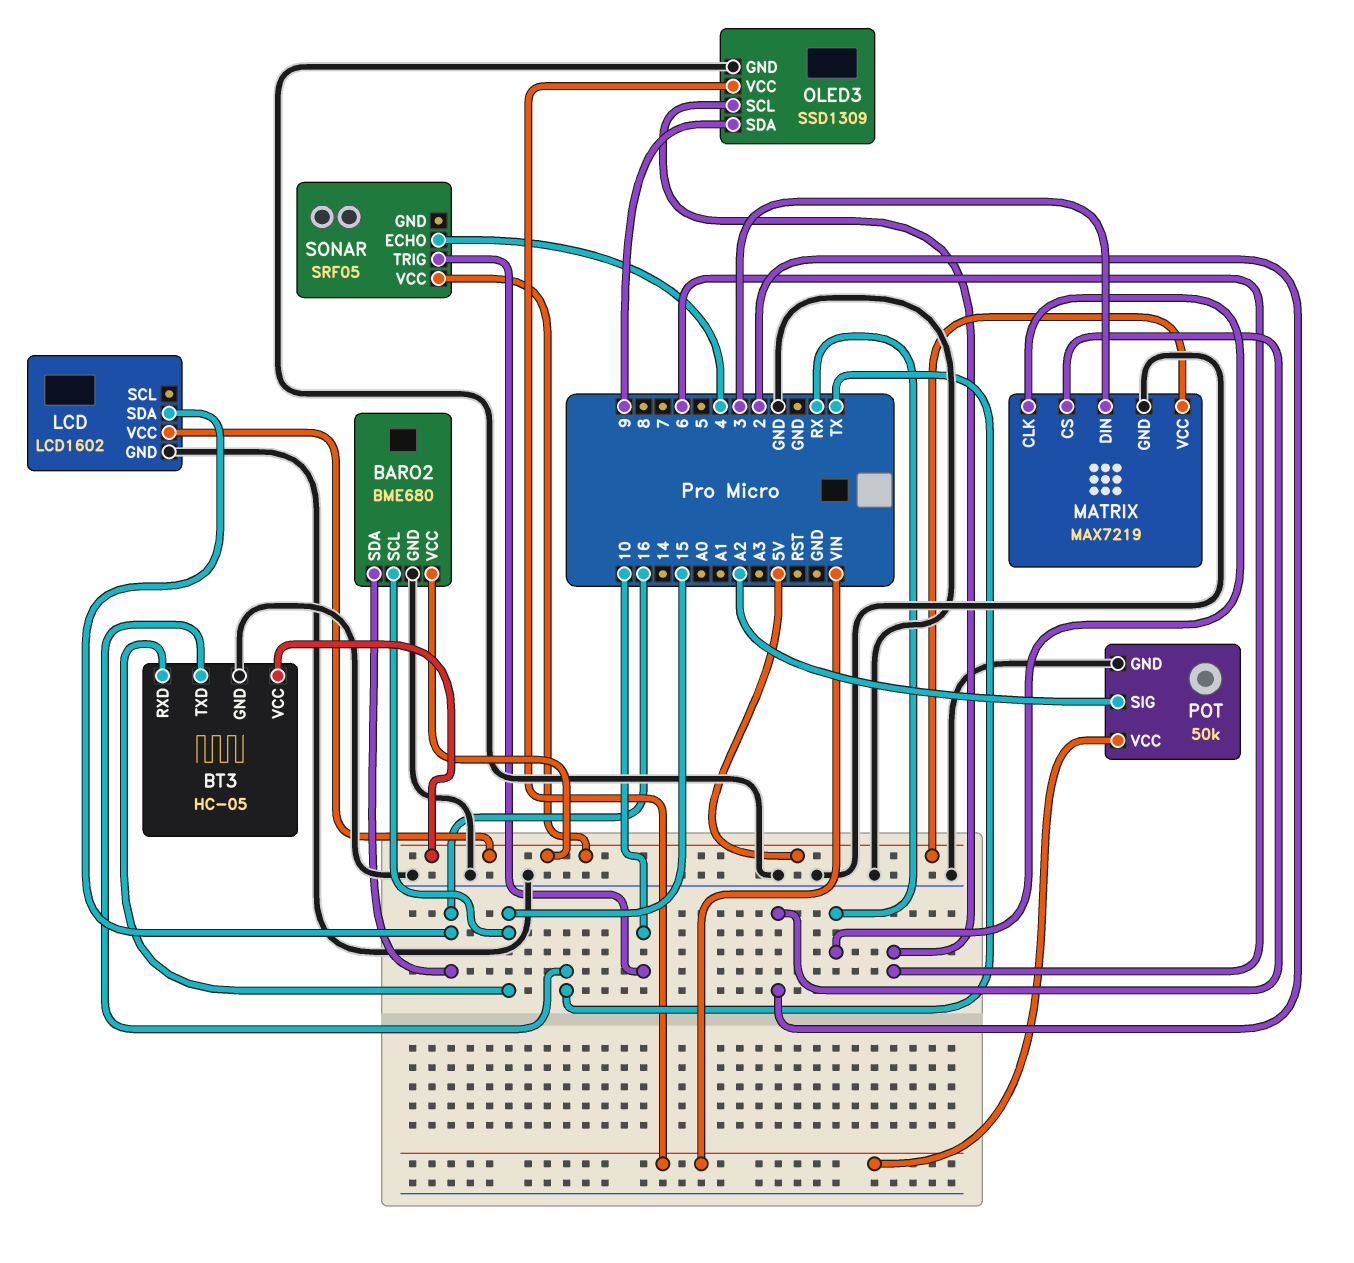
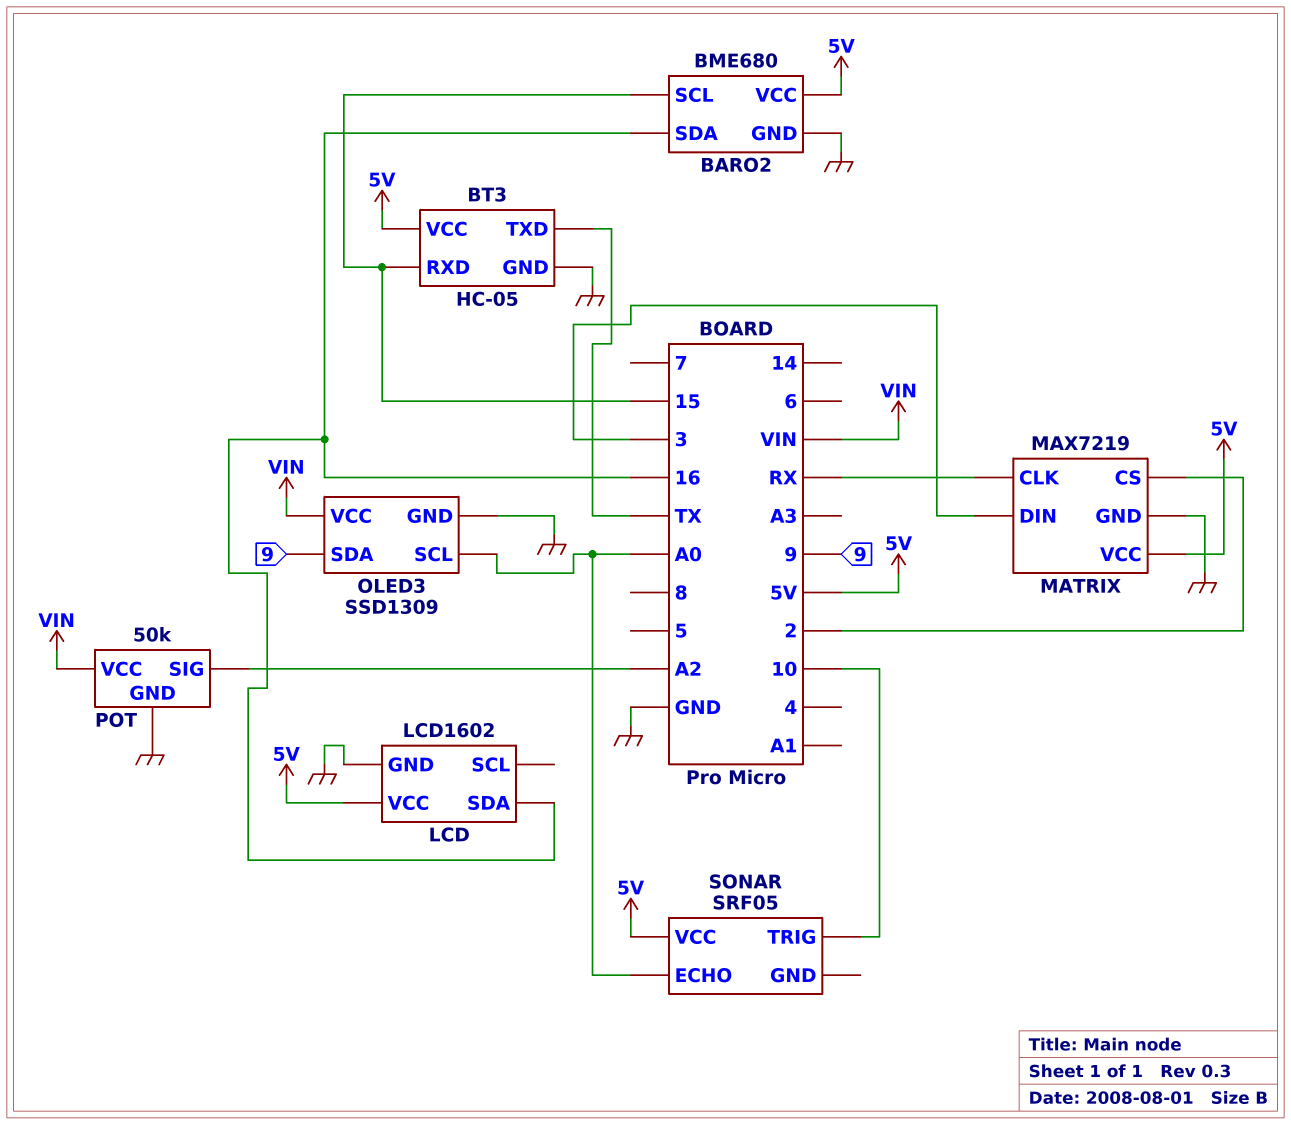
OLED3 pin SCL: 6 -> A0
SONAR pin ECHO: 4 -> A0

